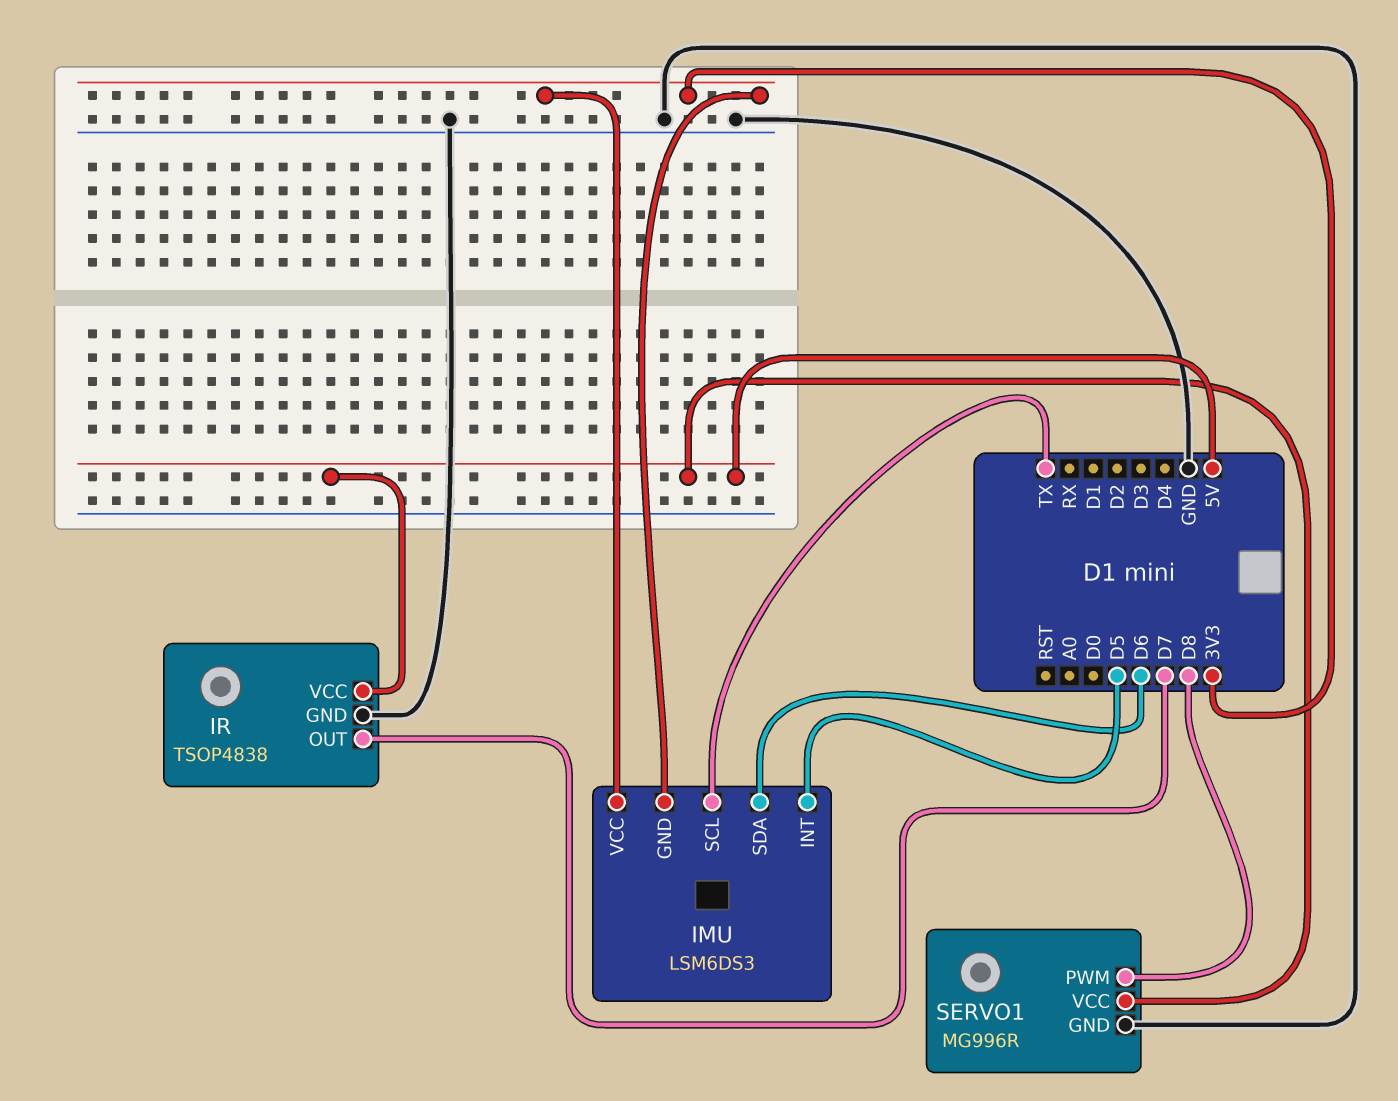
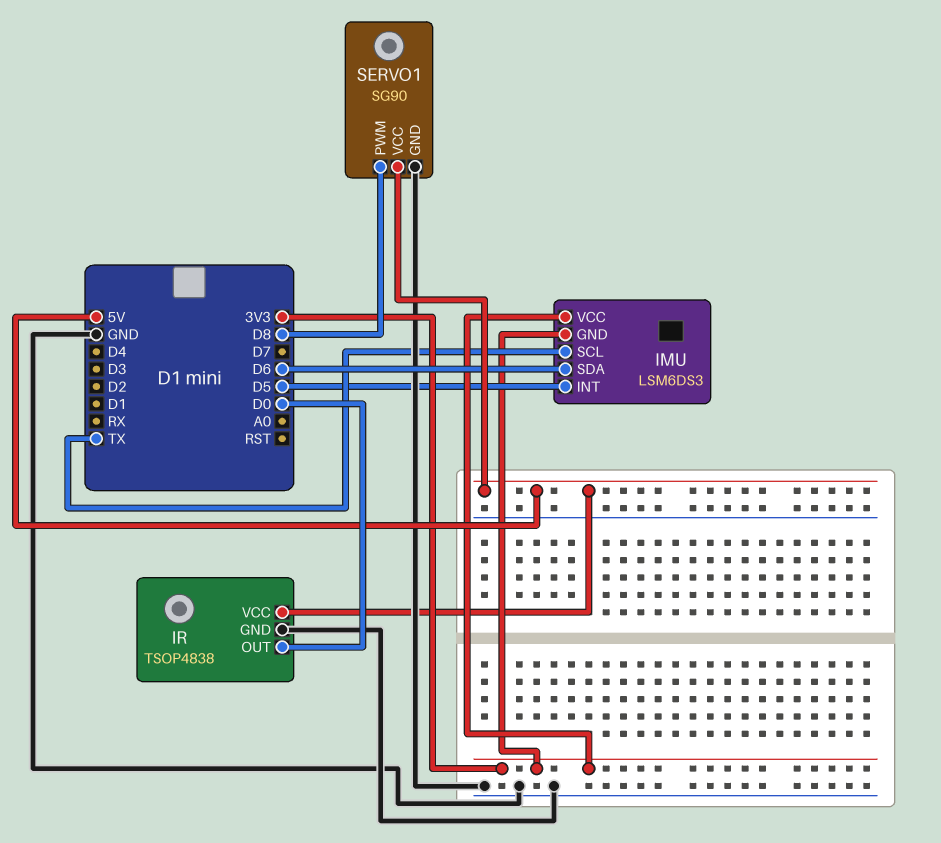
IR pin OUT: D7 -> D0
SERVO1: MG996R -> SG90

